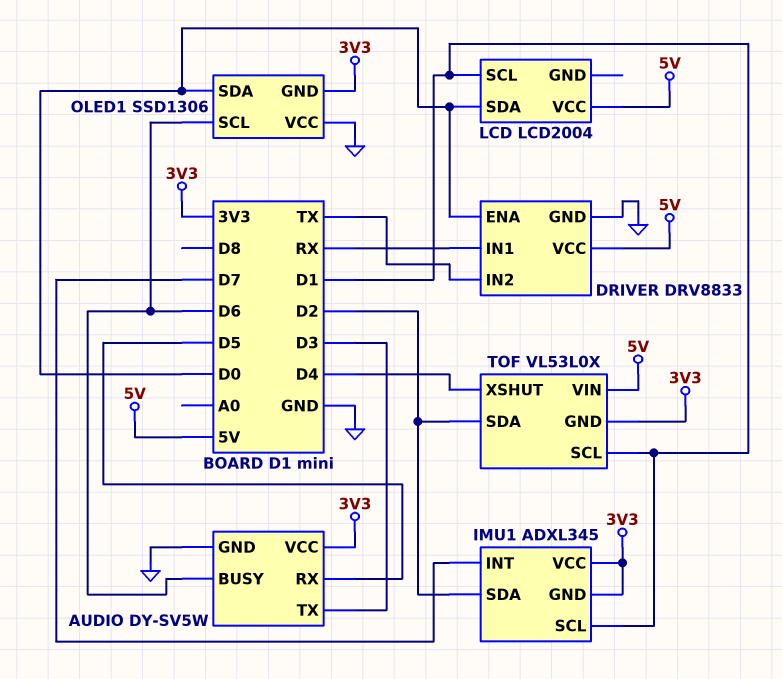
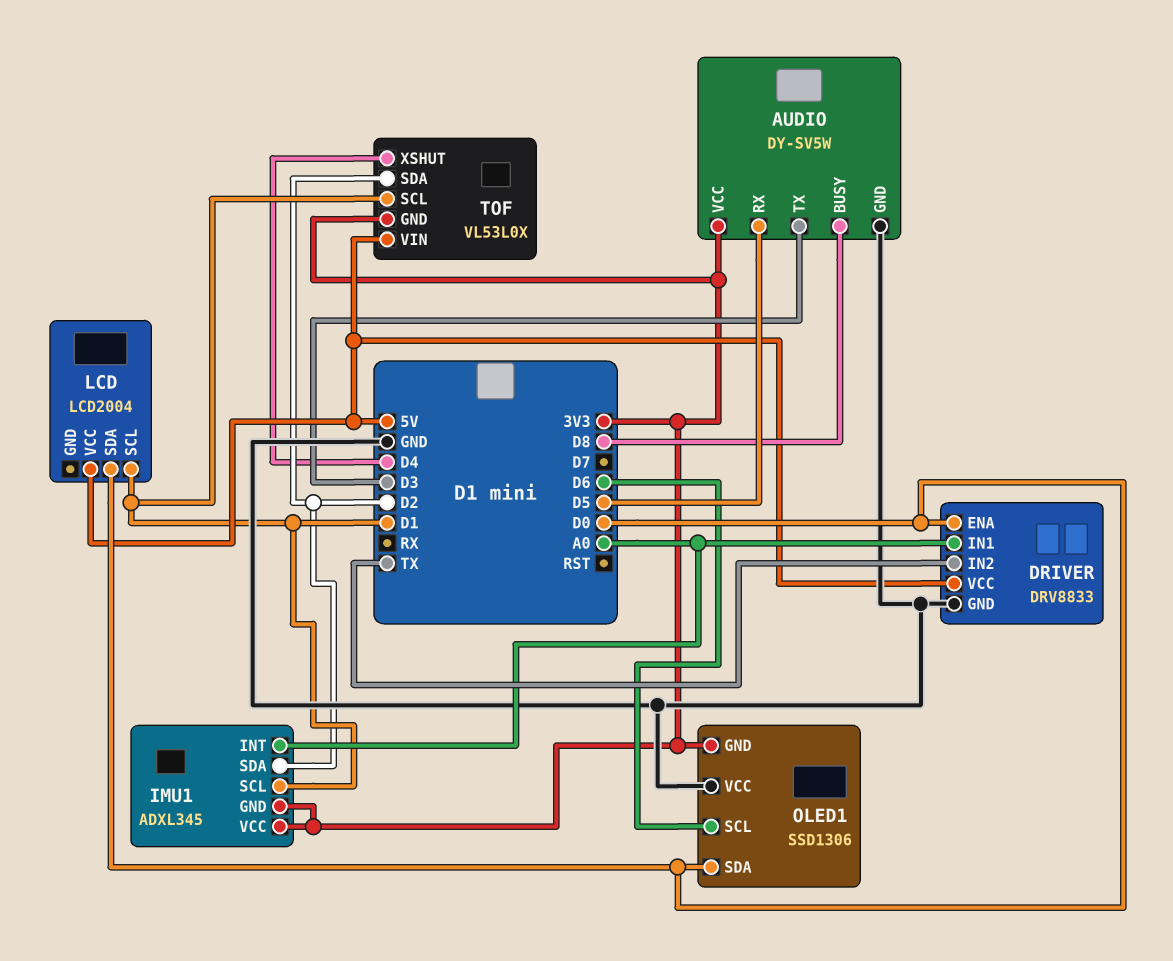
AUDIO pin BUSY: D6 -> D8
DRIVER pin IN1: RX -> A0
IMU1 pin INT: D7 -> A0

